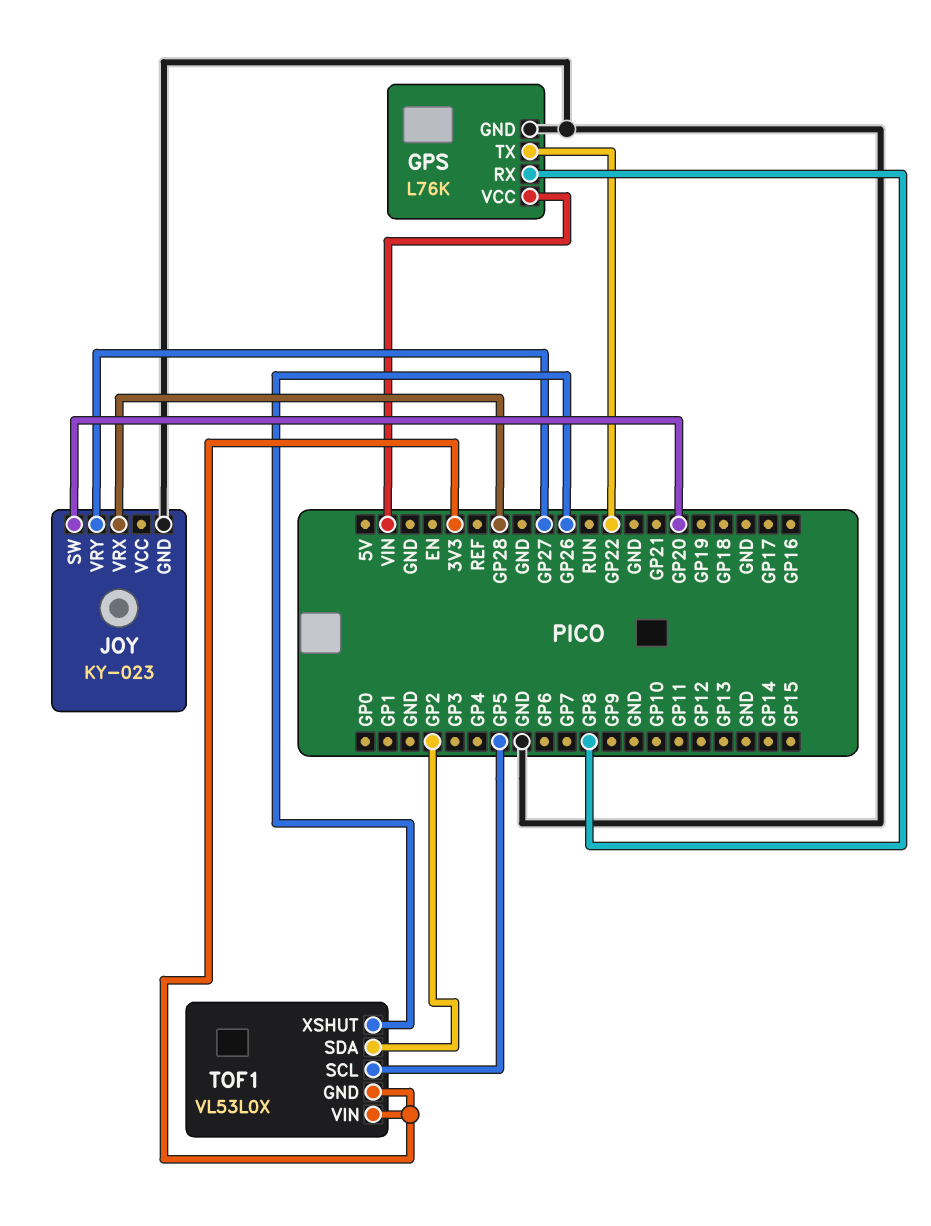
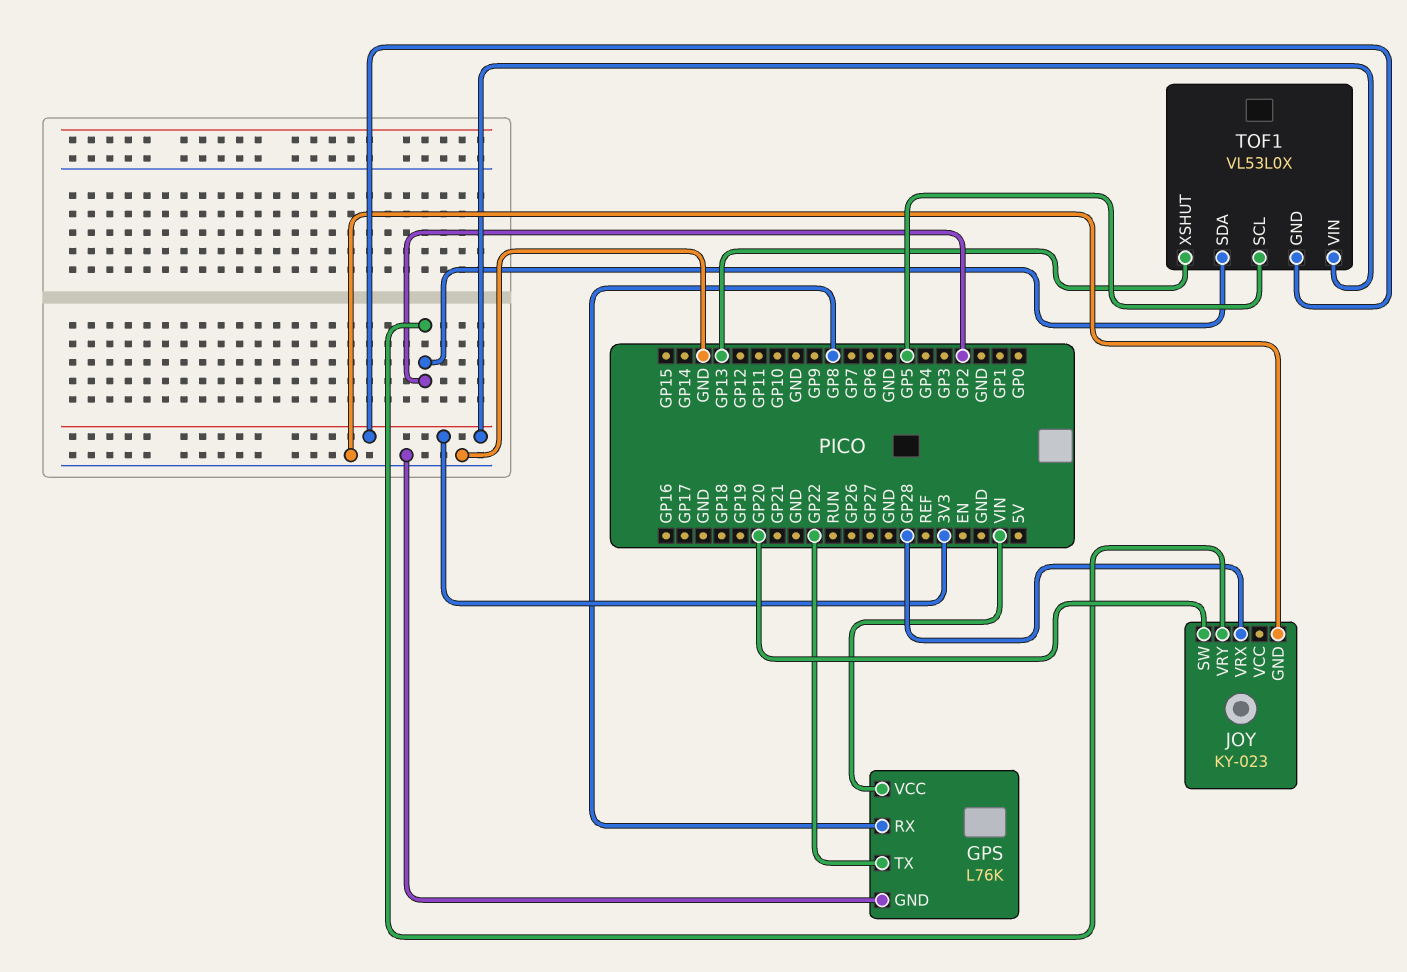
JOY pin VRY: GP27 -> GP2
TOF1 pin XSHUT: GP26 -> GP13

